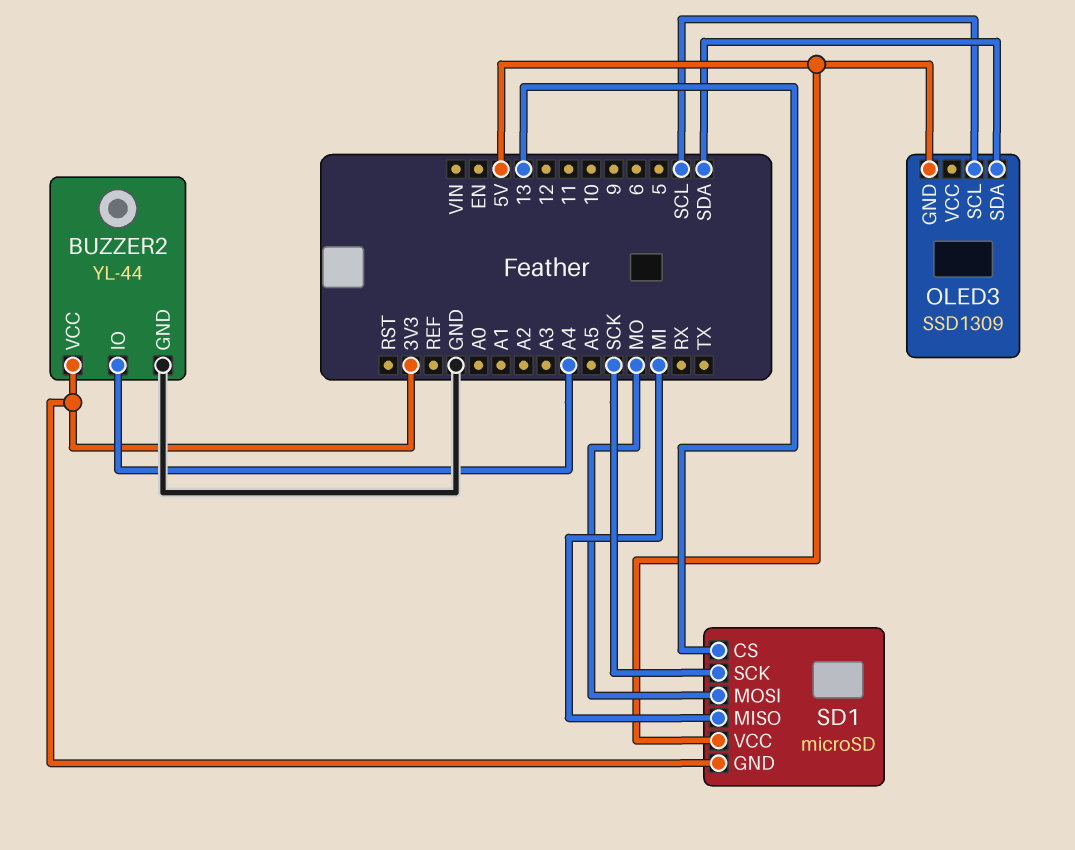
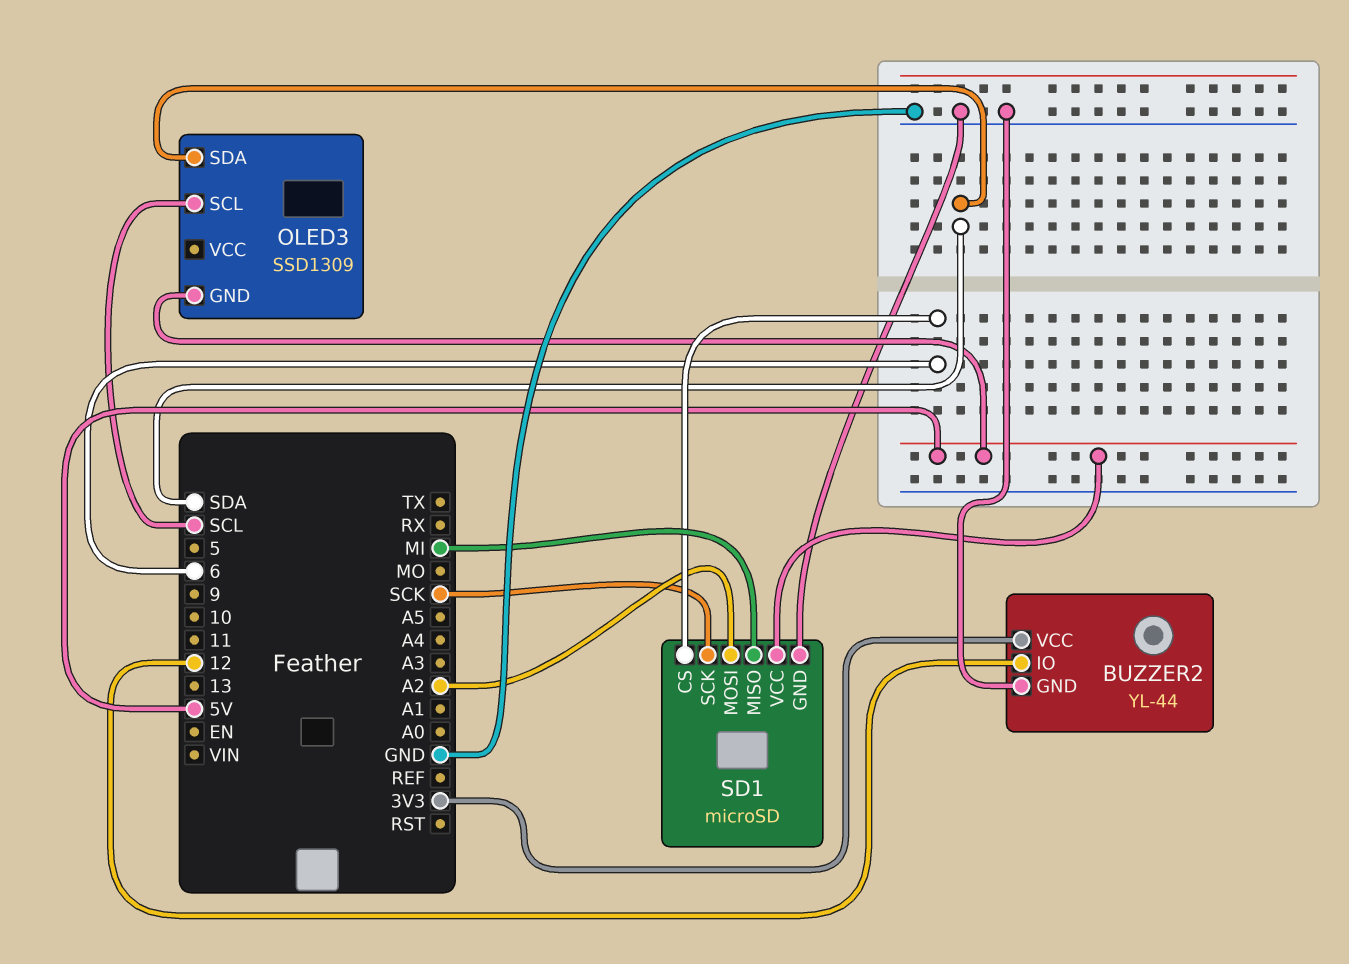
BUZZER2 pin IO: A4 -> 12
SD1 pin CS: 13 -> 6
SD1 pin GND: 3V3 -> GND
SD1 pin MOSI: MO -> A2

